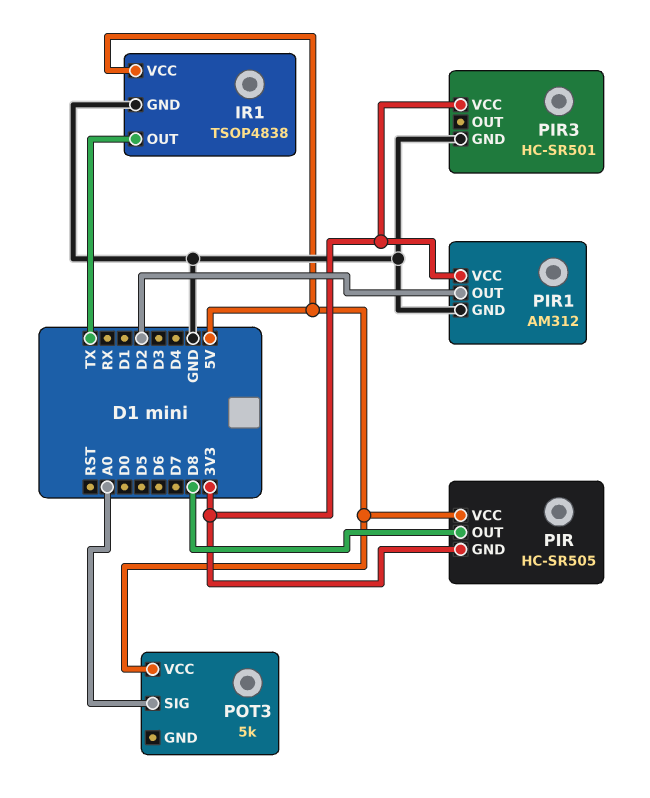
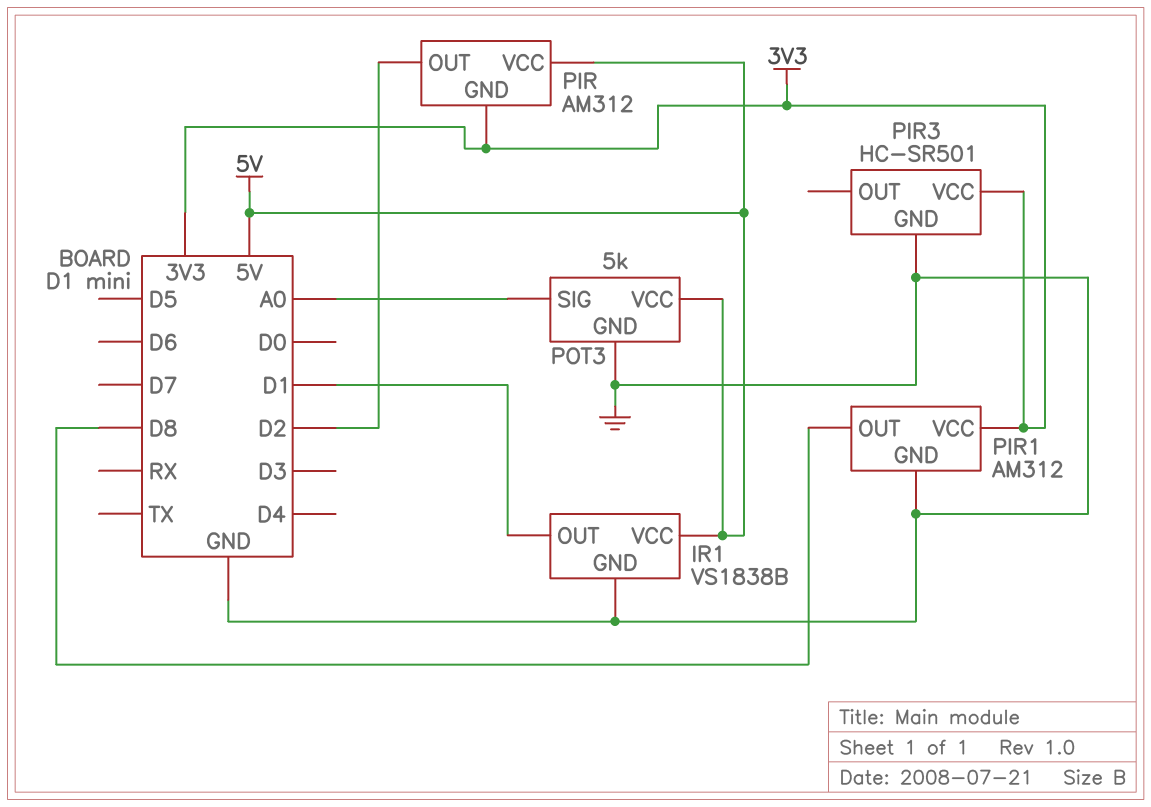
IR1: TSOP4838 -> VS1838B
IR1 pin OUT: TX -> D1
PIR: HC-SR505 -> AM312
PIR pin OUT: D8 -> D2
PIR1 pin OUT: D2 -> D8
POT3 pin GND: none -> GND

